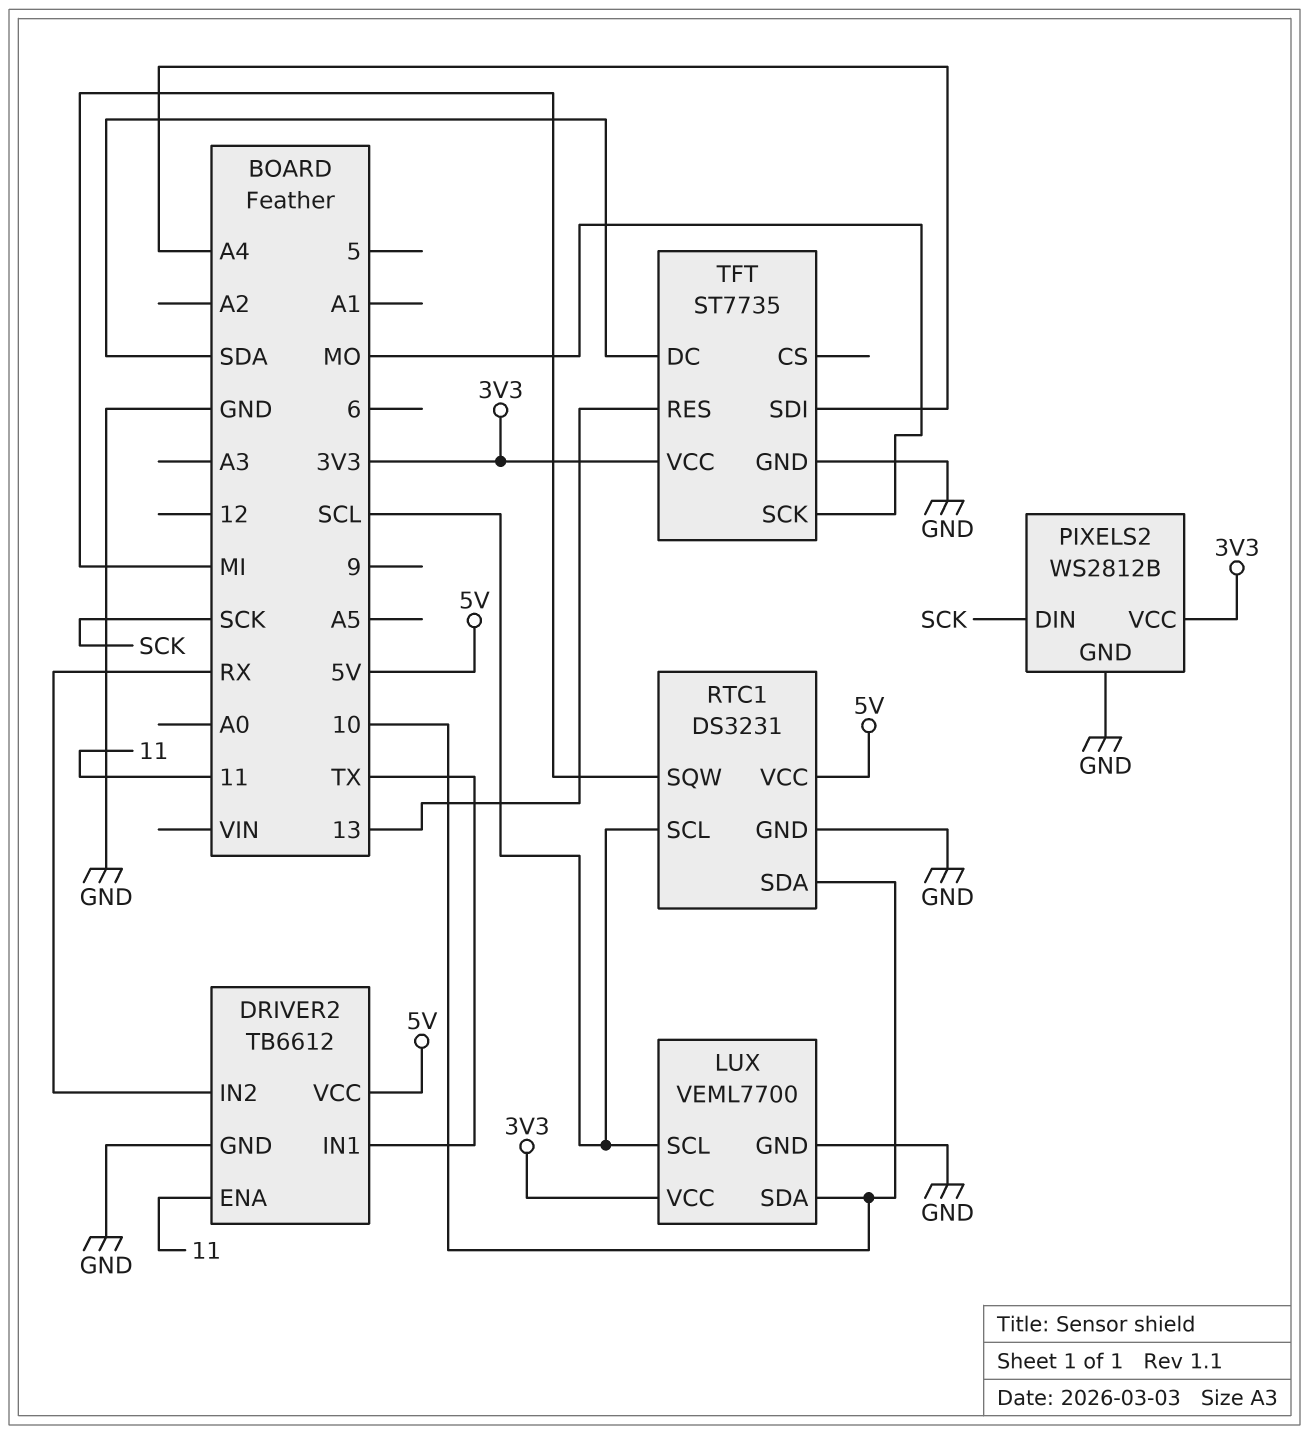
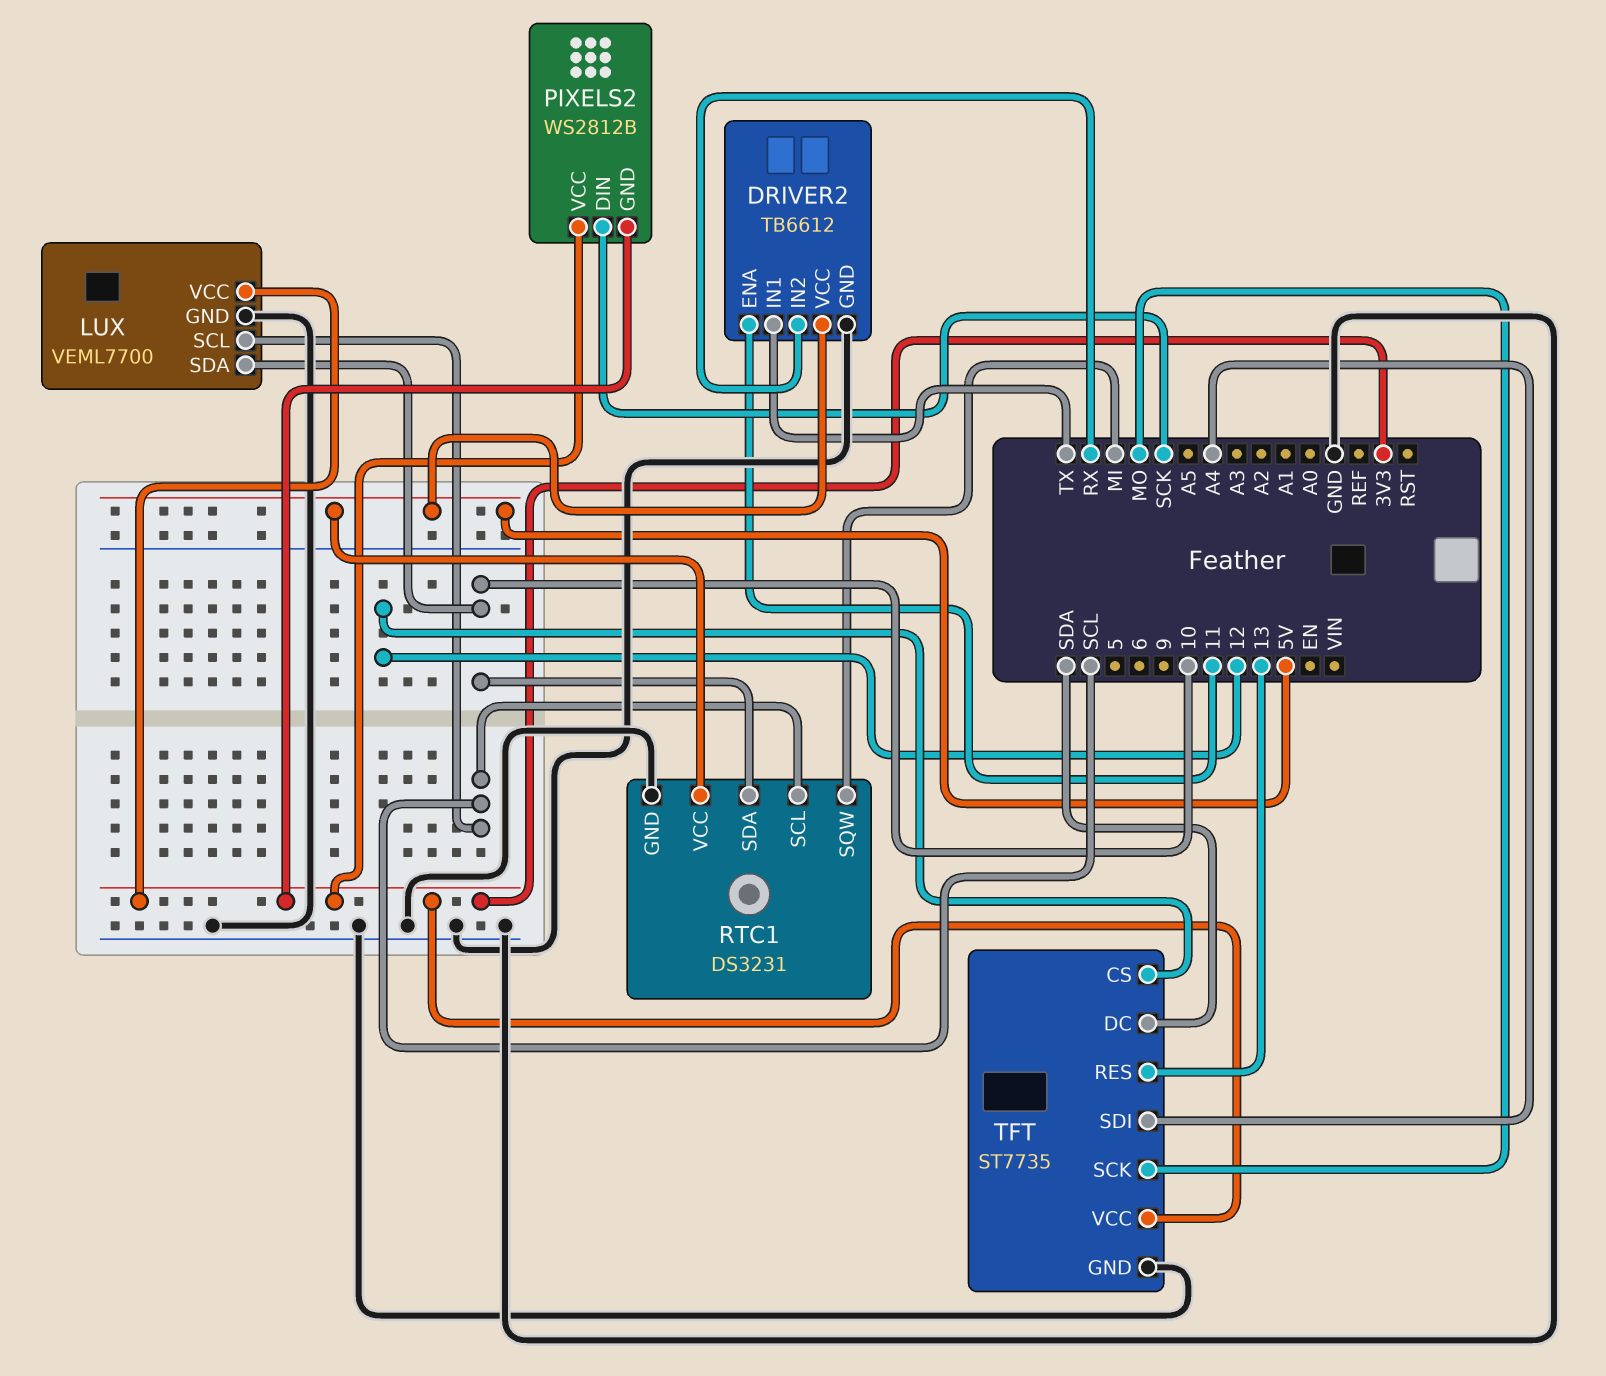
PIXELS2 pin GND: GND -> 3V3
TFT pin CS: none -> 12

